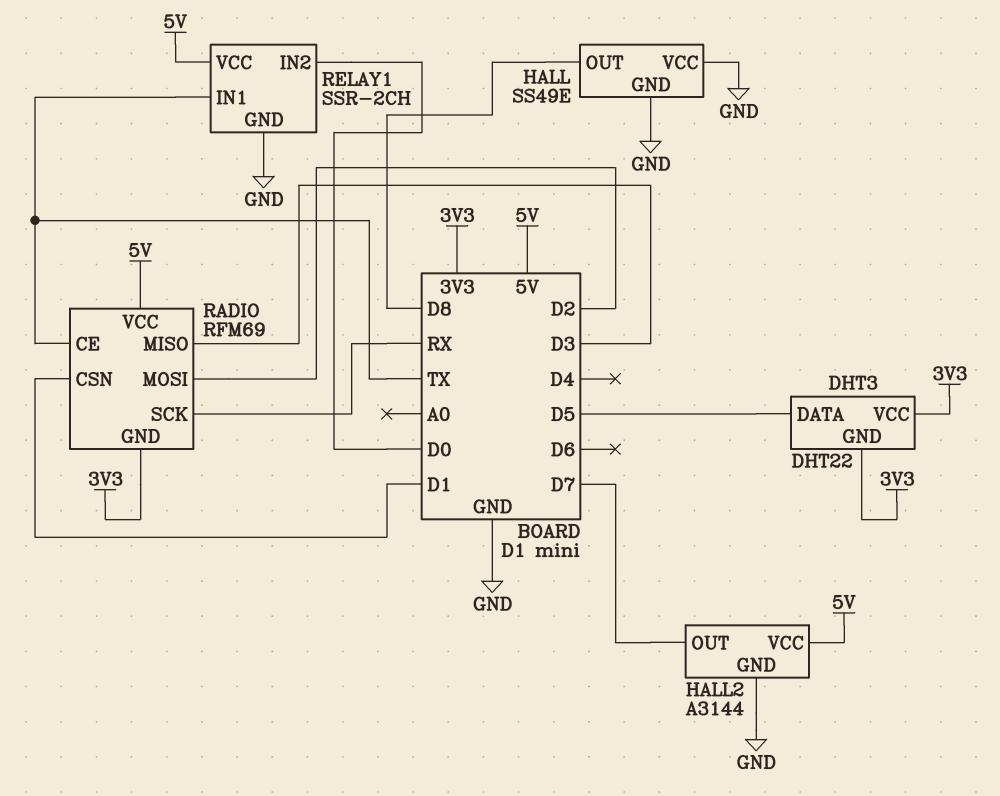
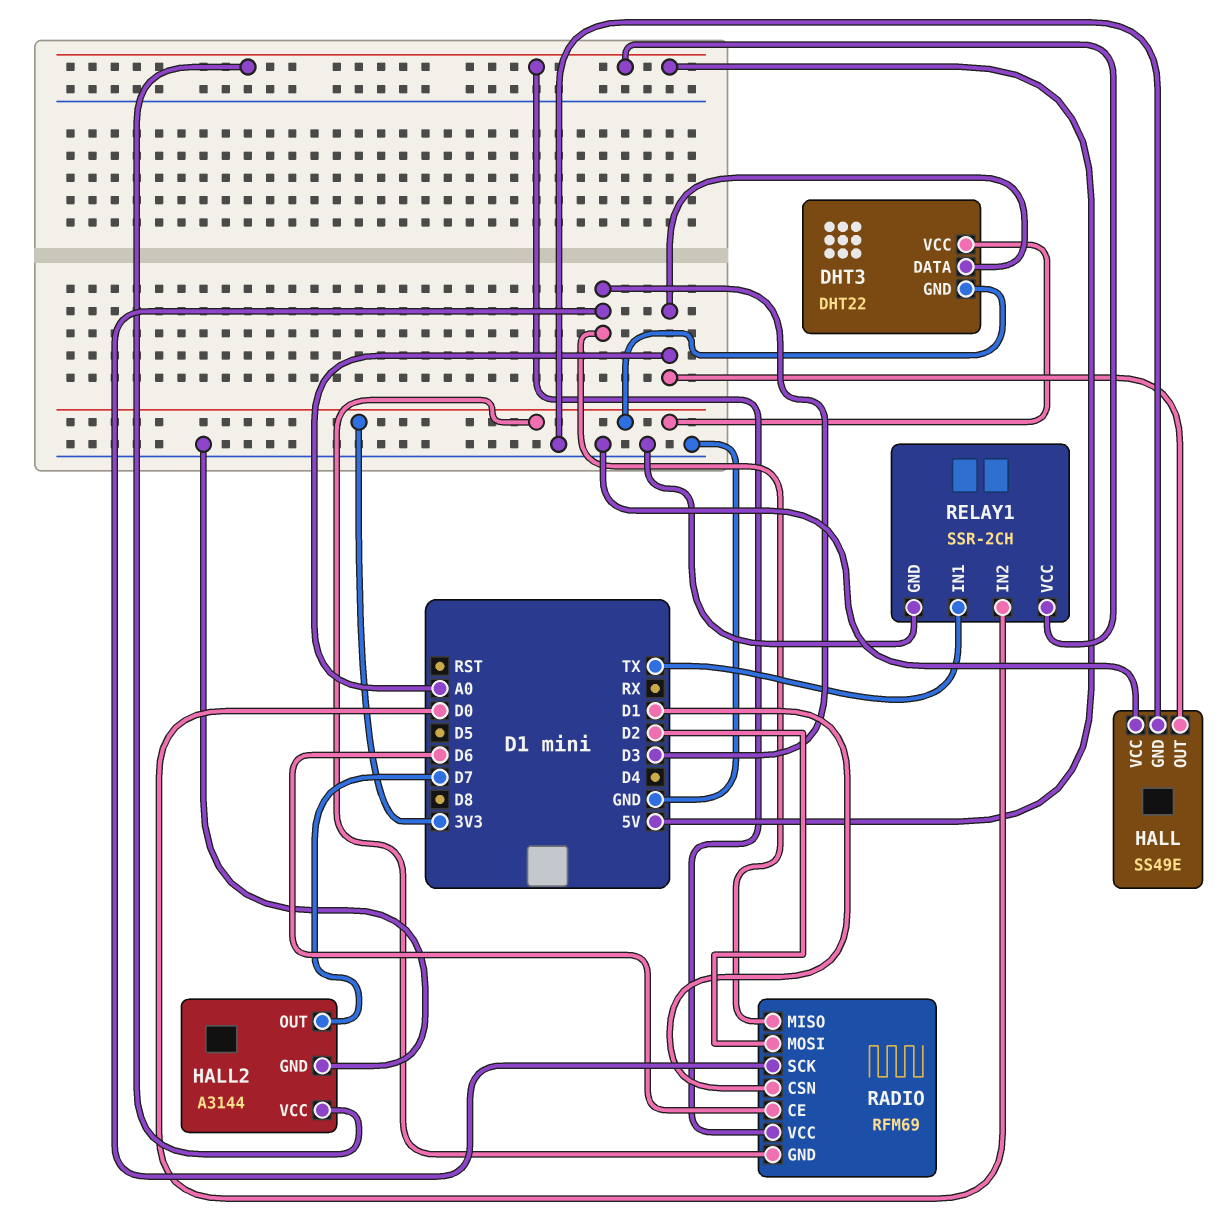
DHT3 pin DATA: D5 -> A0
HALL pin OUT: D8 -> A0
RADIO pin CE: TX -> D6
RADIO pin SCK: RX -> D3

